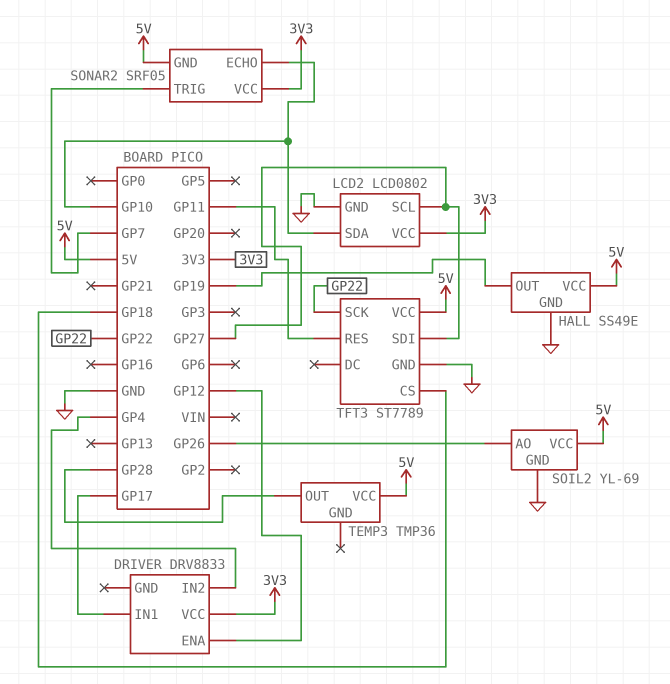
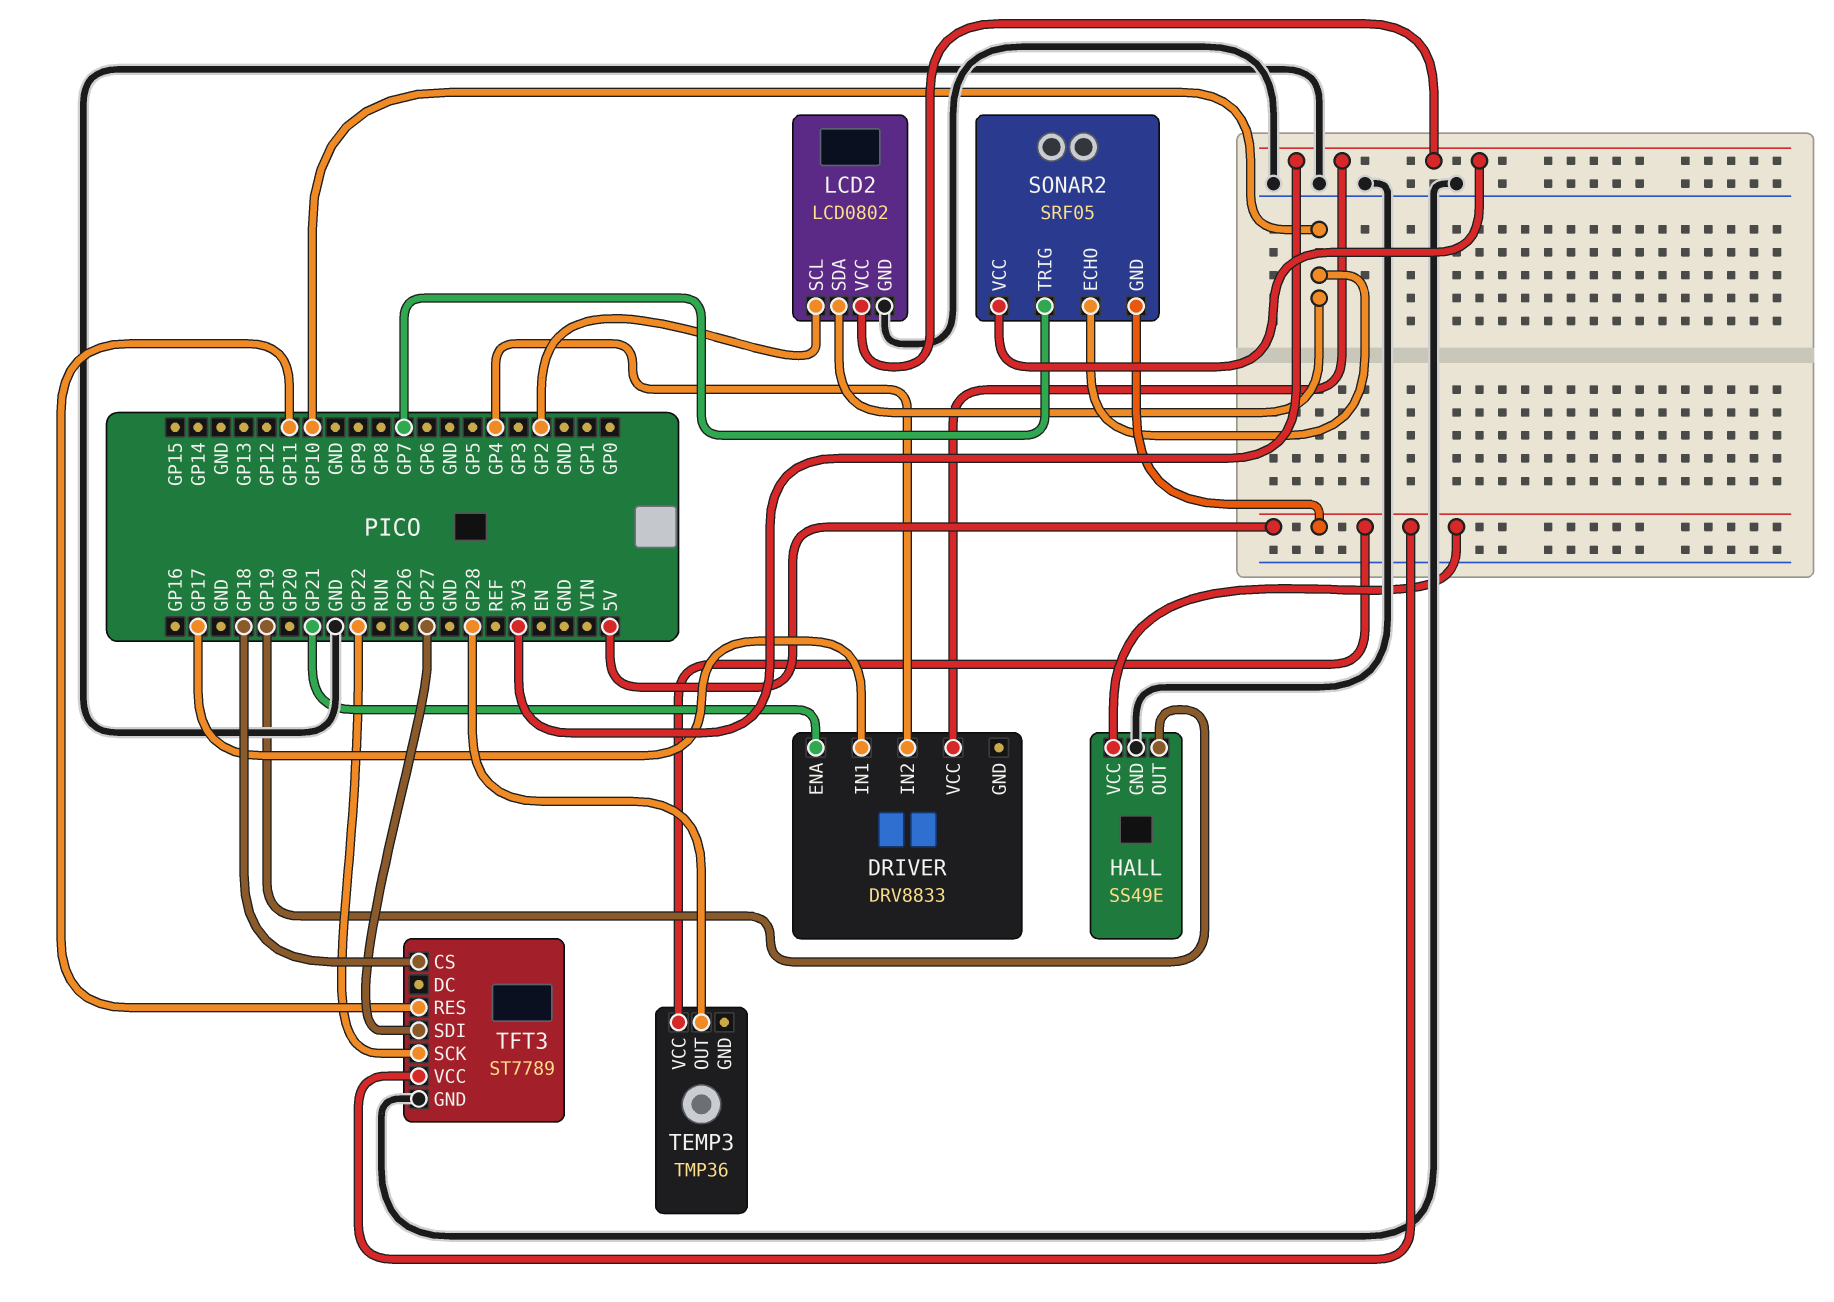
DRIVER pin ENA: GP12 -> GP21
LCD2 pin SCL: GP27 -> GP2
SOIL2: YL-69 -> none
SOIL2 pin AO: GP26 -> none
SOIL2 pin GND: GND -> none
SOIL2 pin VCC: 5V -> none

